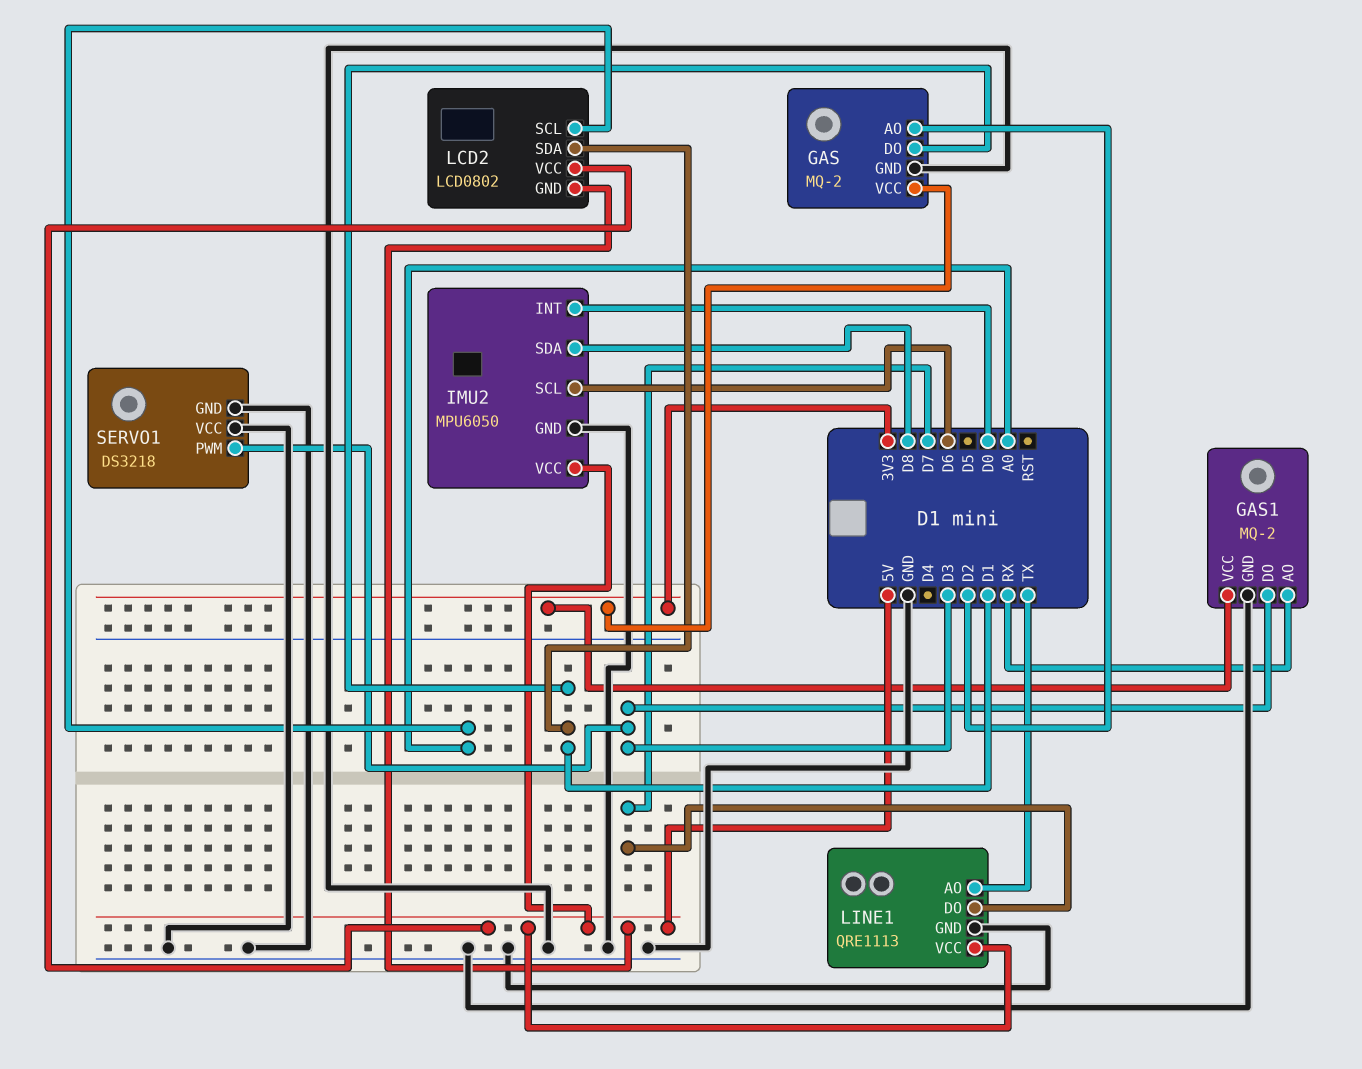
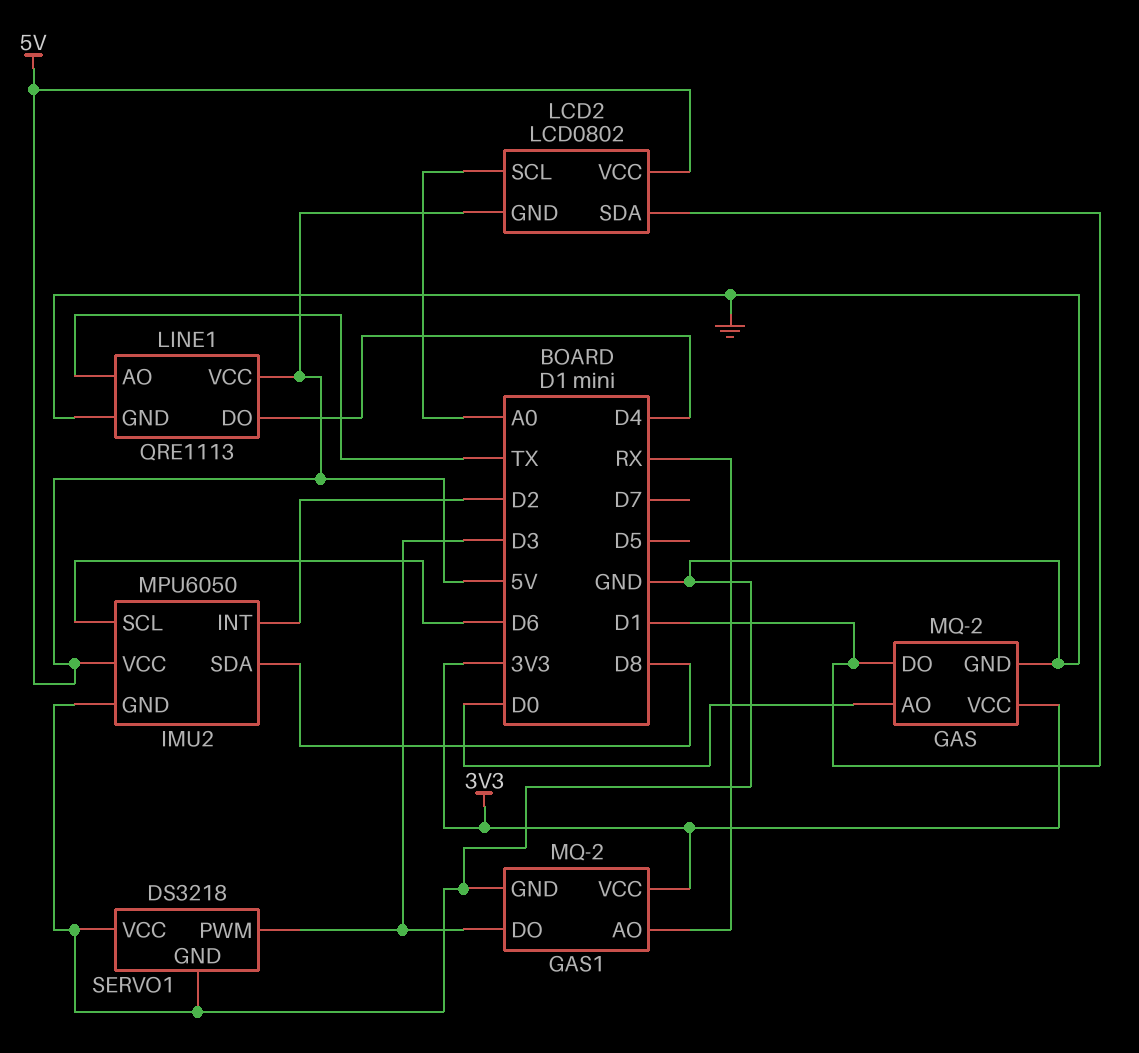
GAS pin AO: D2 -> D0
IMU2 pin INT: D0 -> D2
LINE1 pin DO: D7 -> D4

